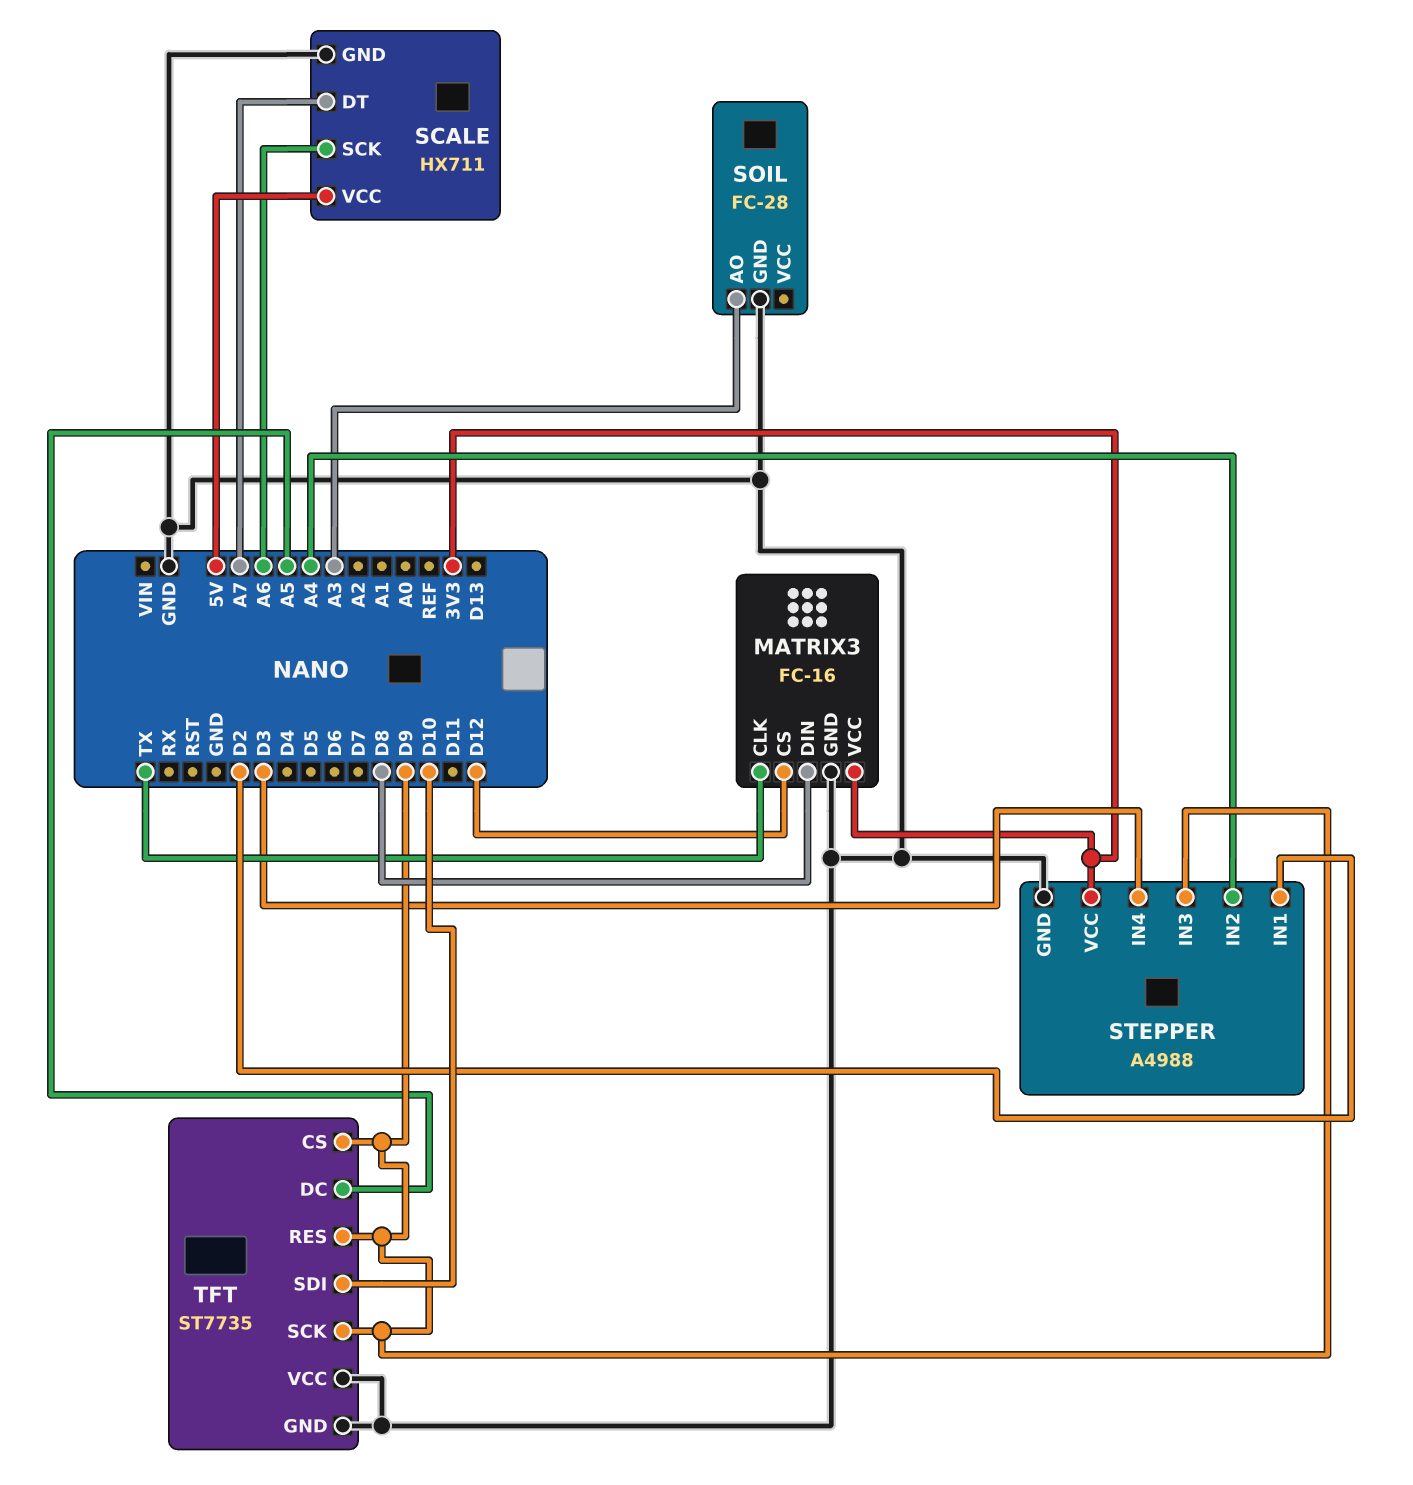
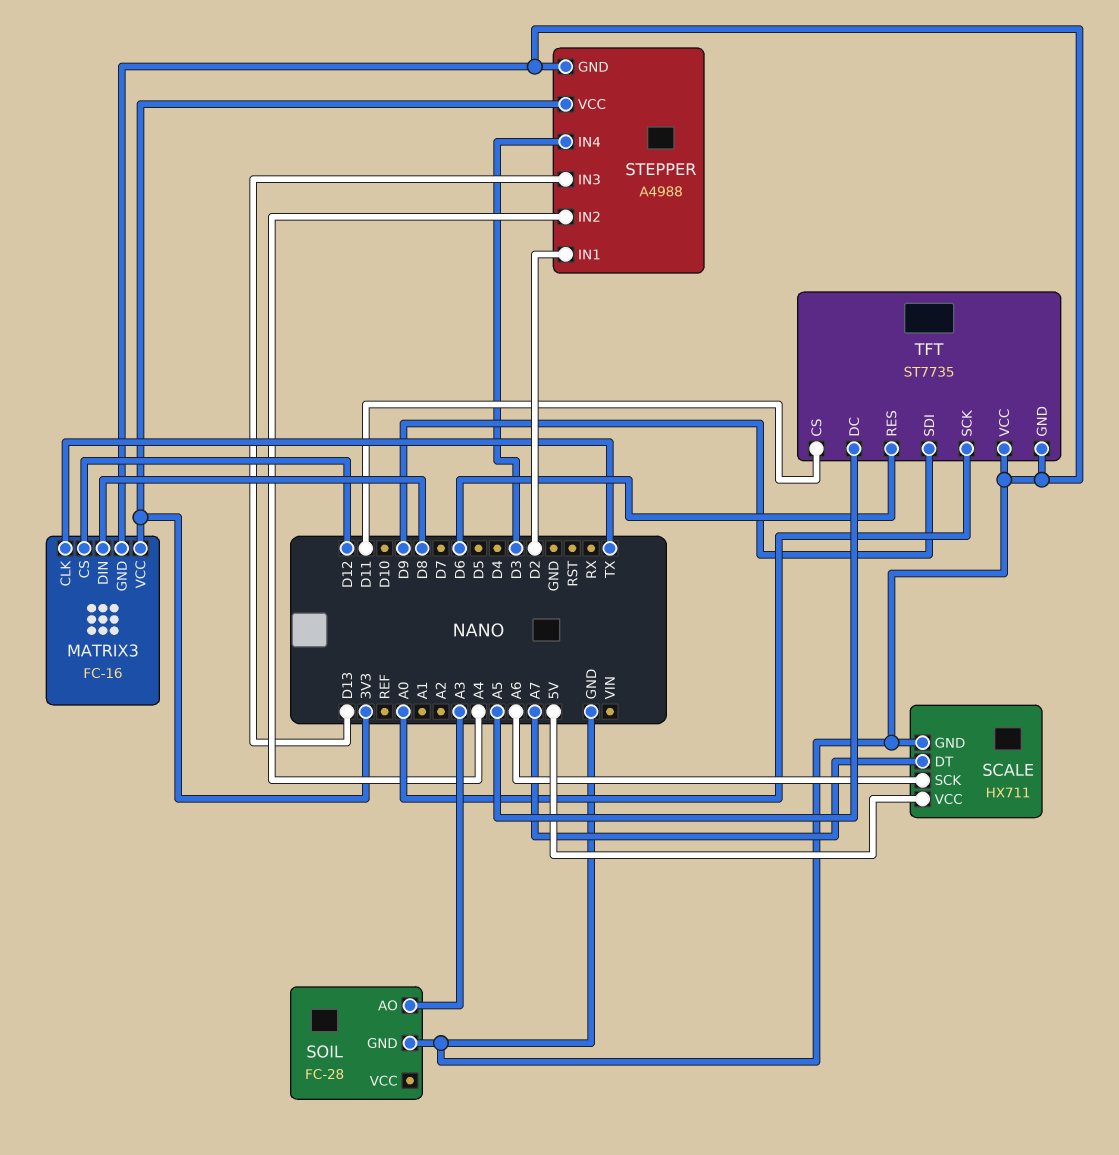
STEPPER pin IN3: D9 -> D13
TFT pin CS: D9 -> D11
TFT pin RES: D9 -> D6
TFT pin SCK: D9 -> A0
TFT pin SDI: D10 -> D9

